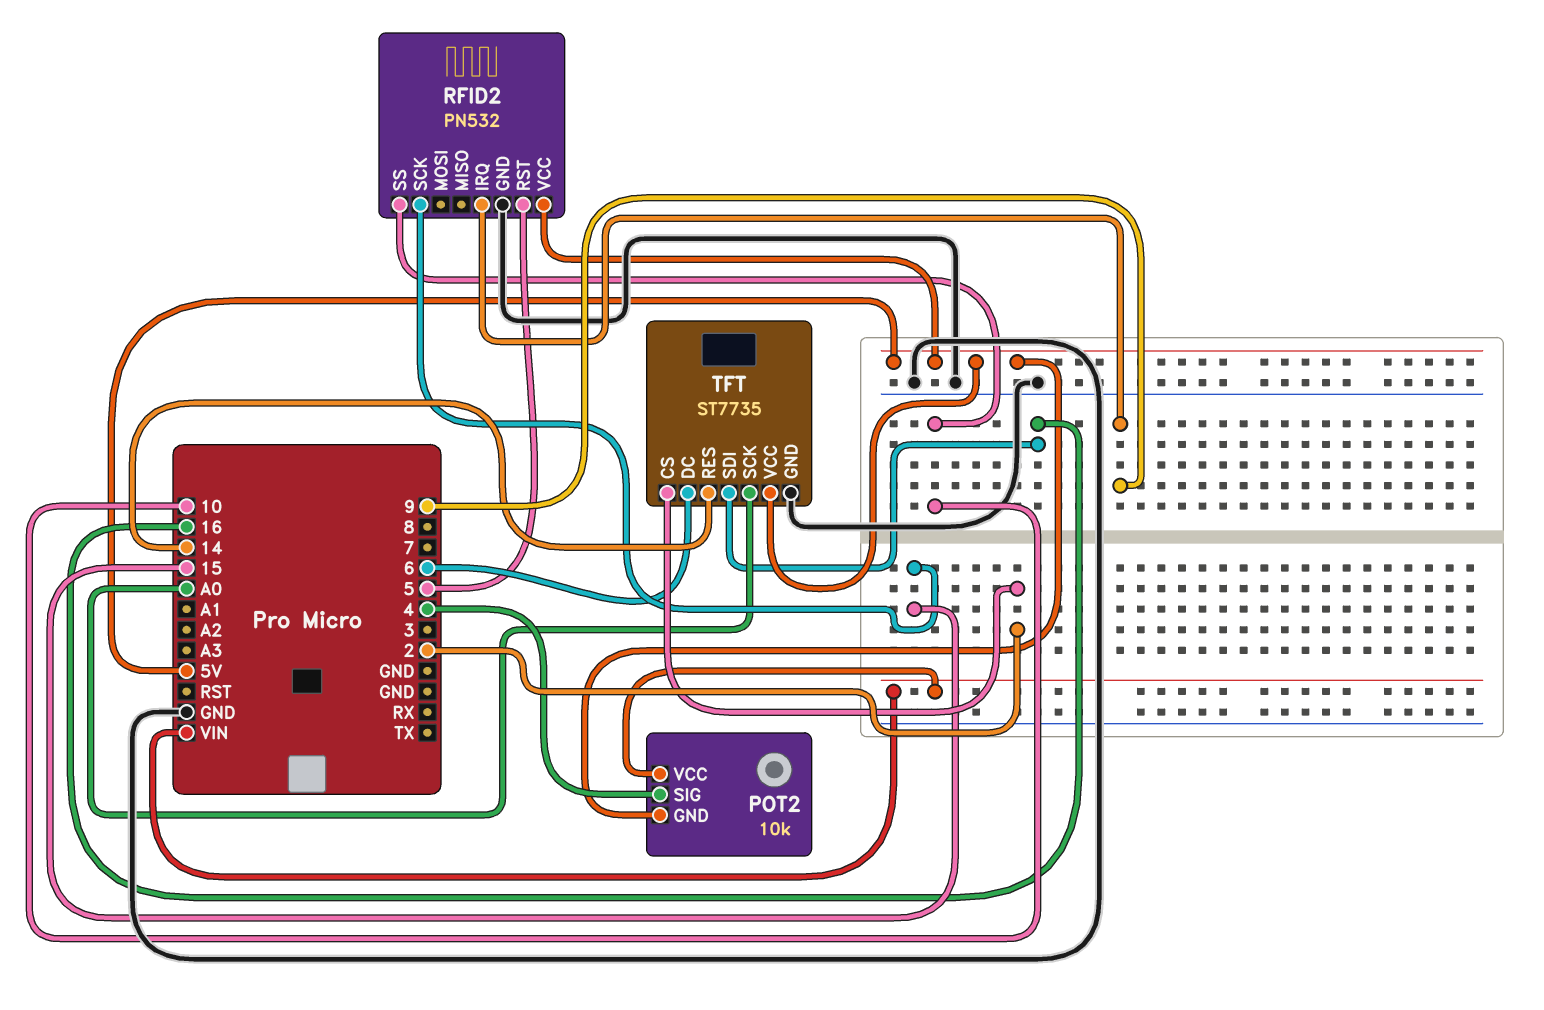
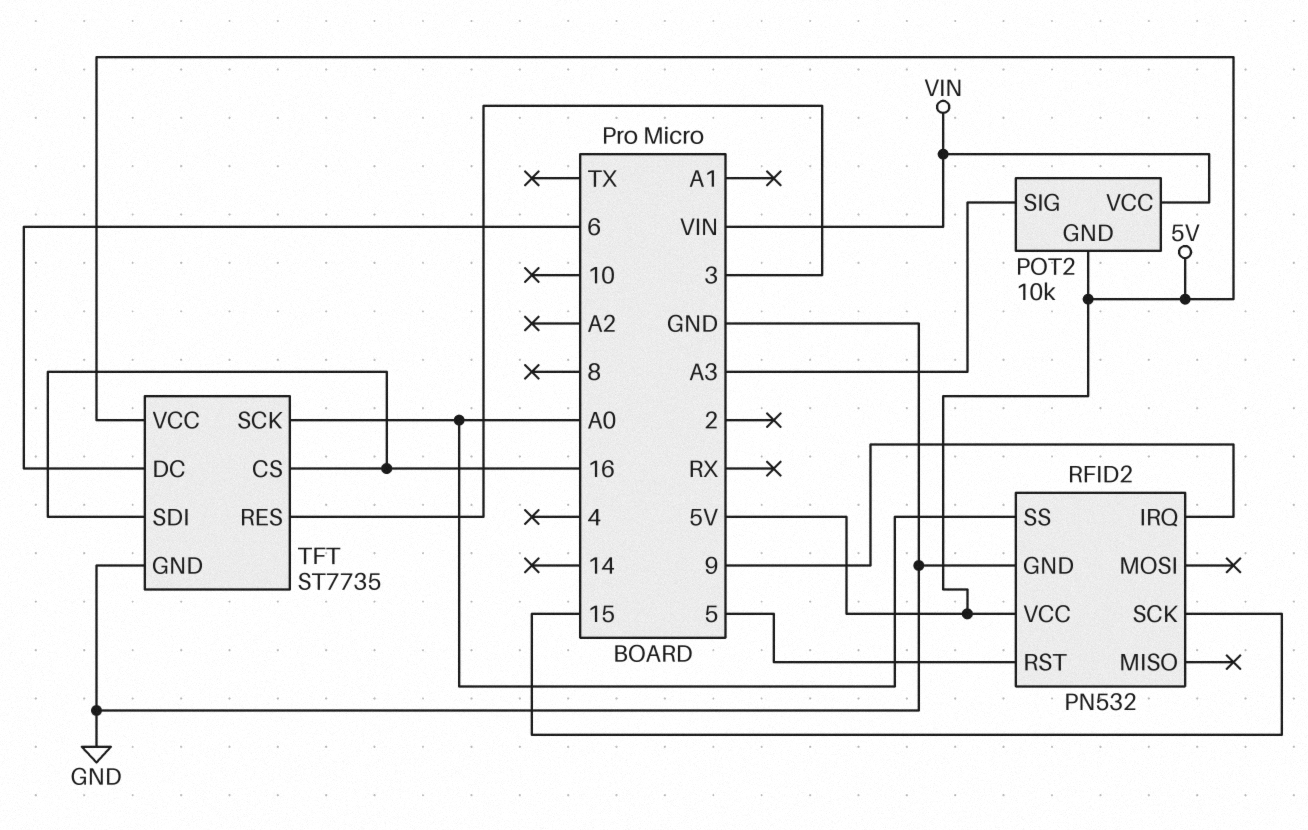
POT2 pin SIG: 4 -> A3
RFID2 pin SS: 10 -> A0
TFT pin CS: 2 -> 16
TFT pin RES: 14 -> 3

